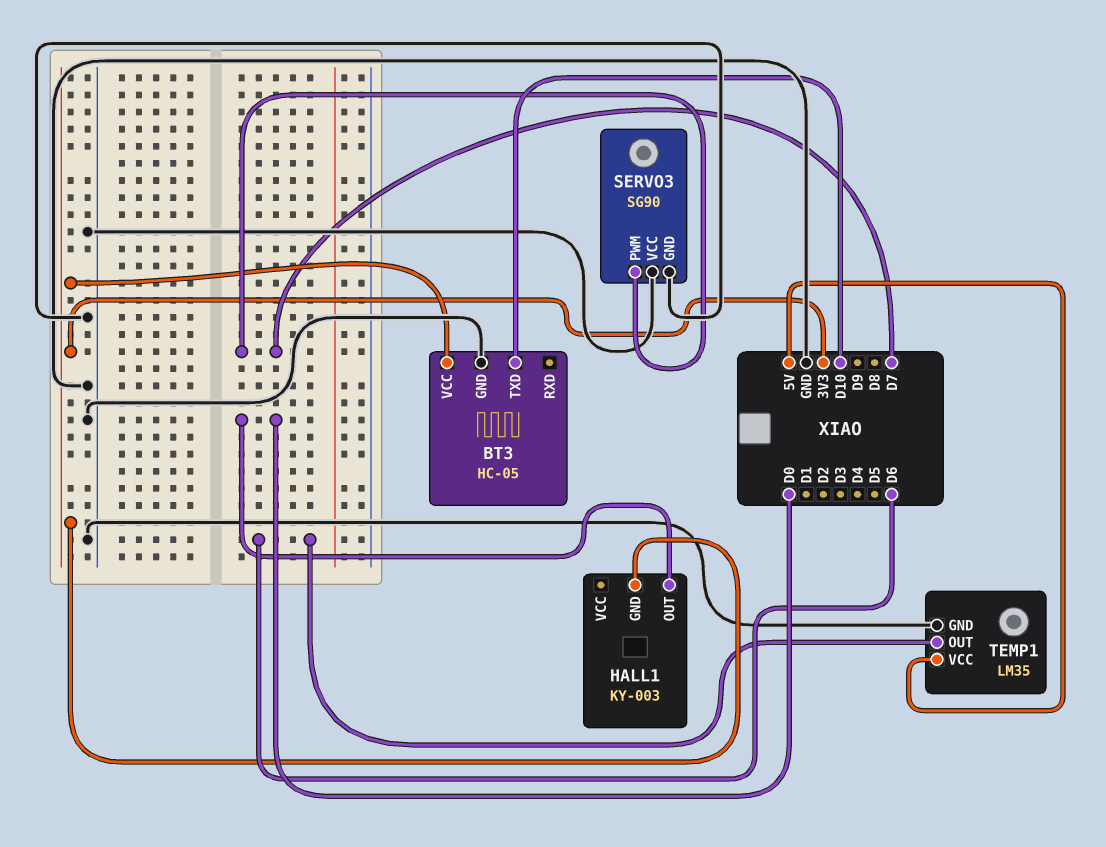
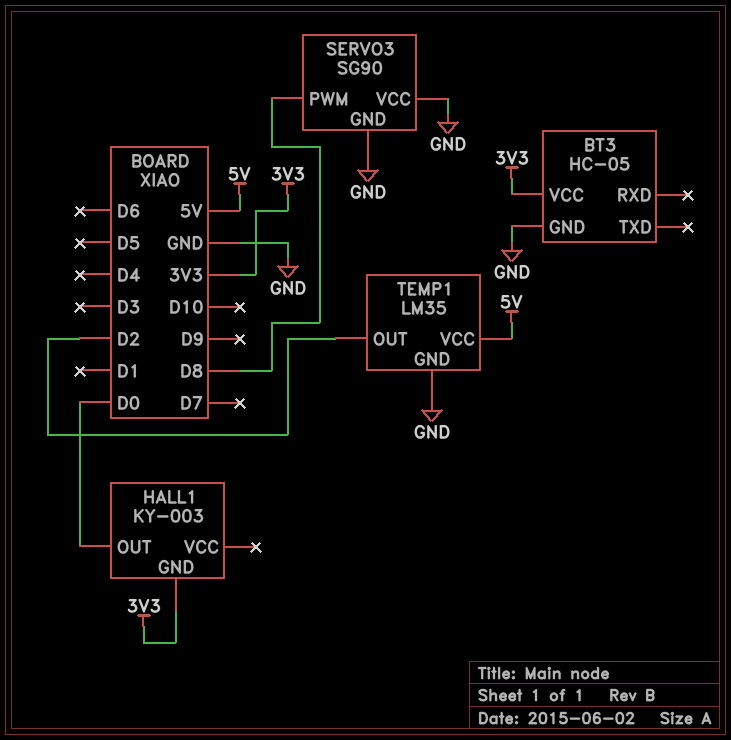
BT3 pin TXD: D10 -> none
SERVO3 pin PWM: D7 -> D8
TEMP1 pin OUT: D6 -> D2

